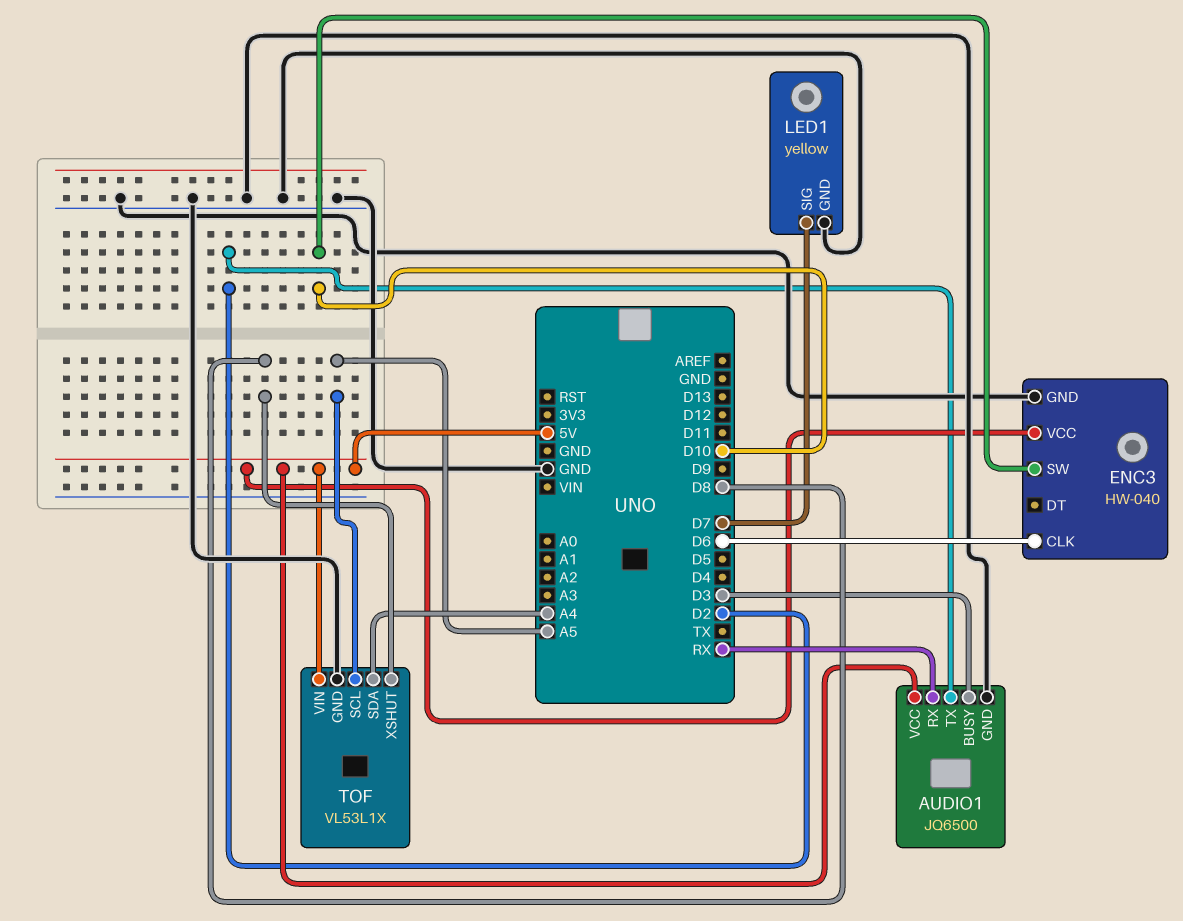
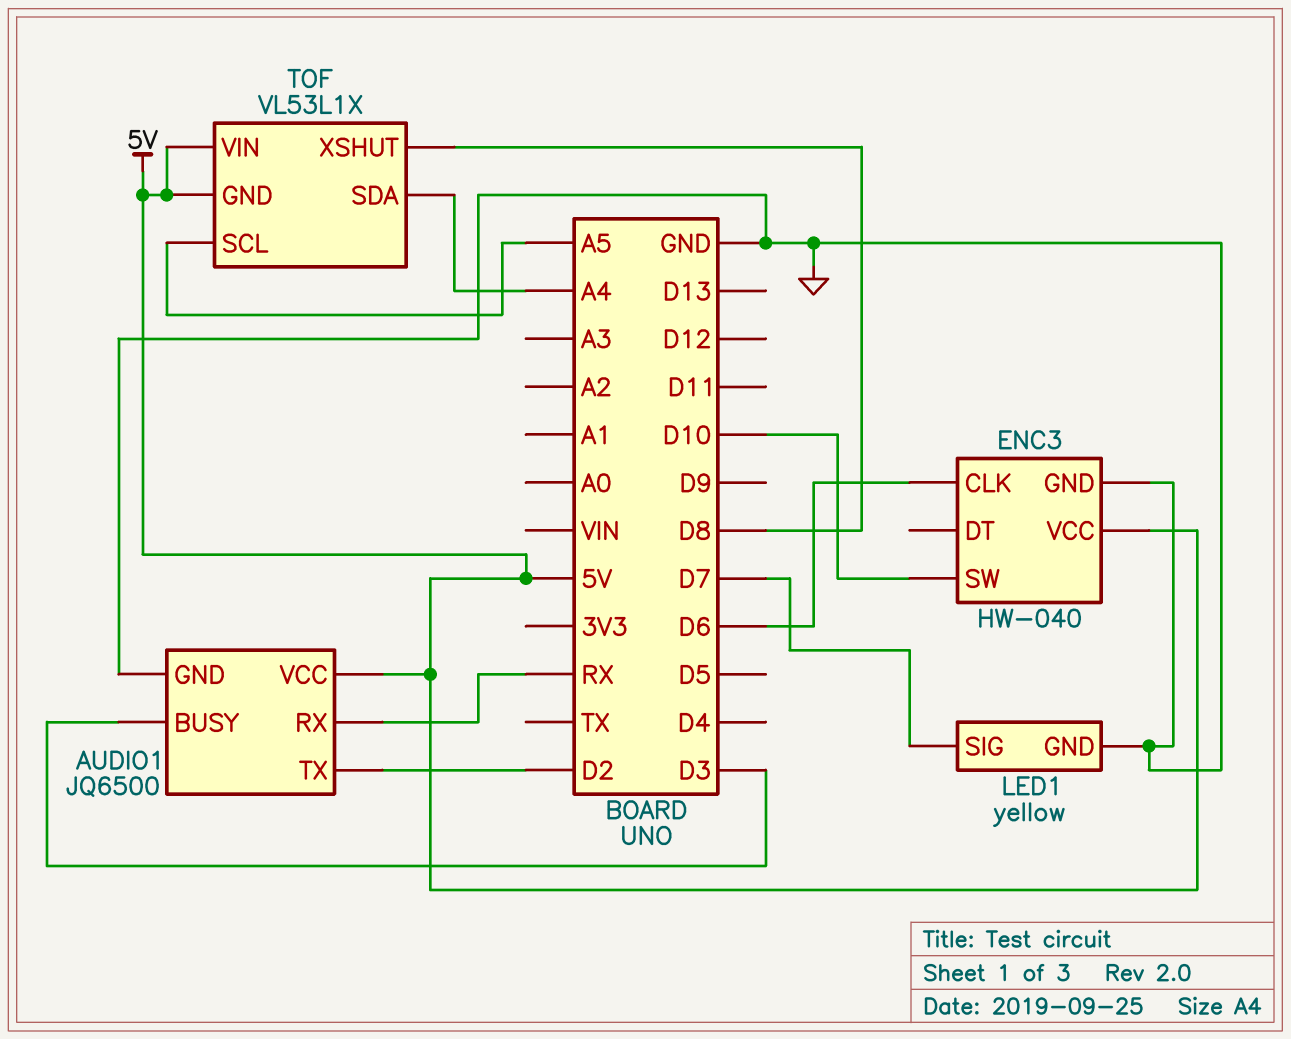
TOF pin GND: GND -> 5V

